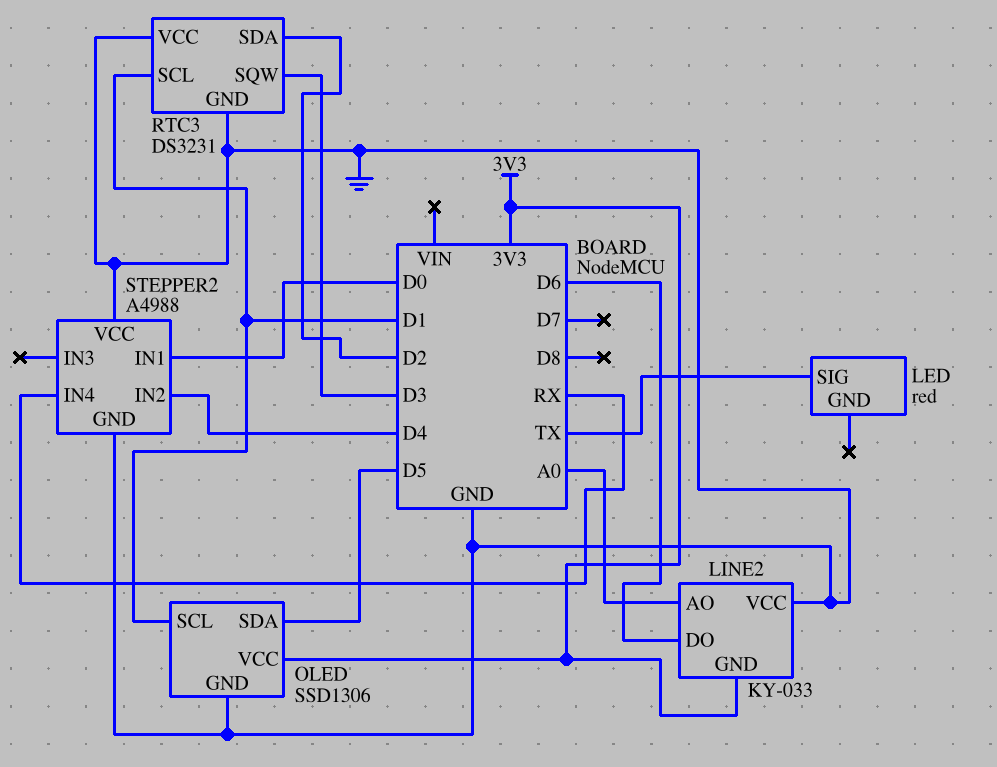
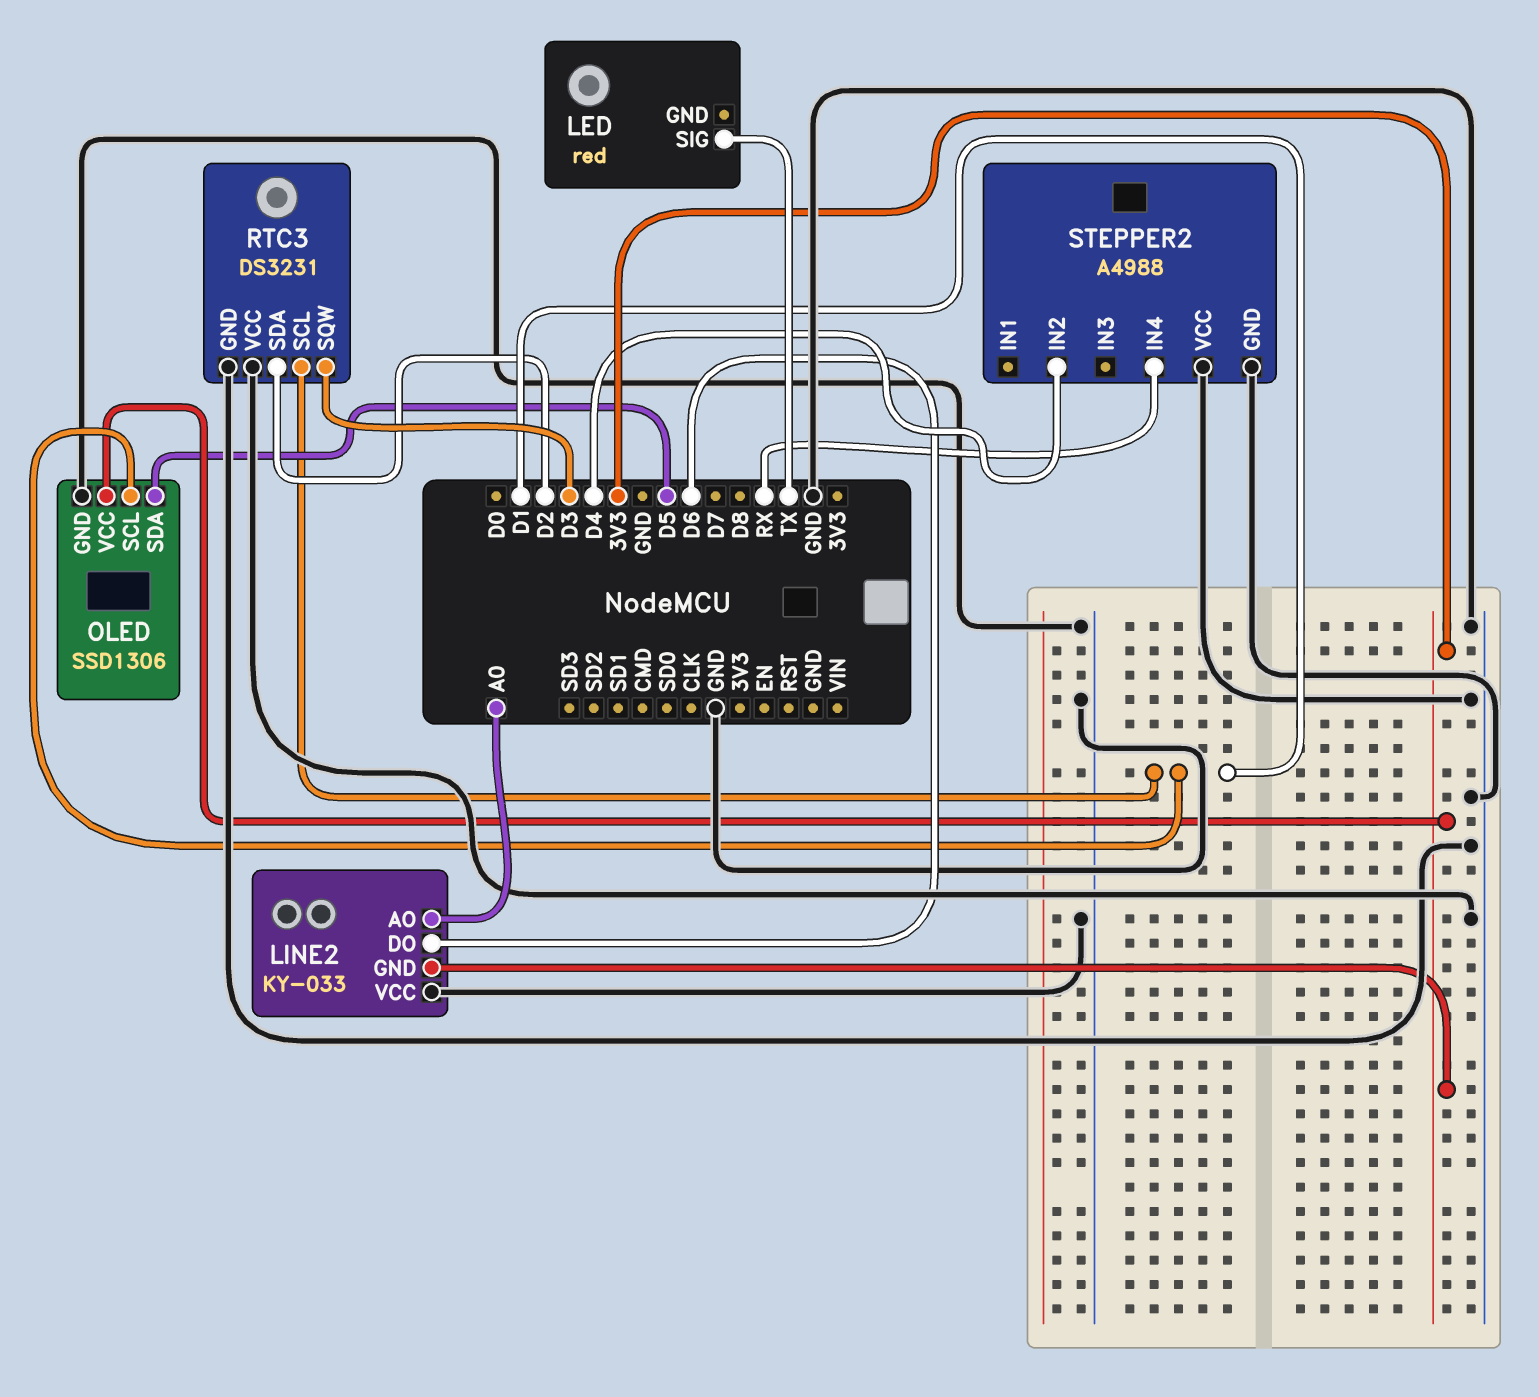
STEPPER2 pin IN1: D0 -> none

